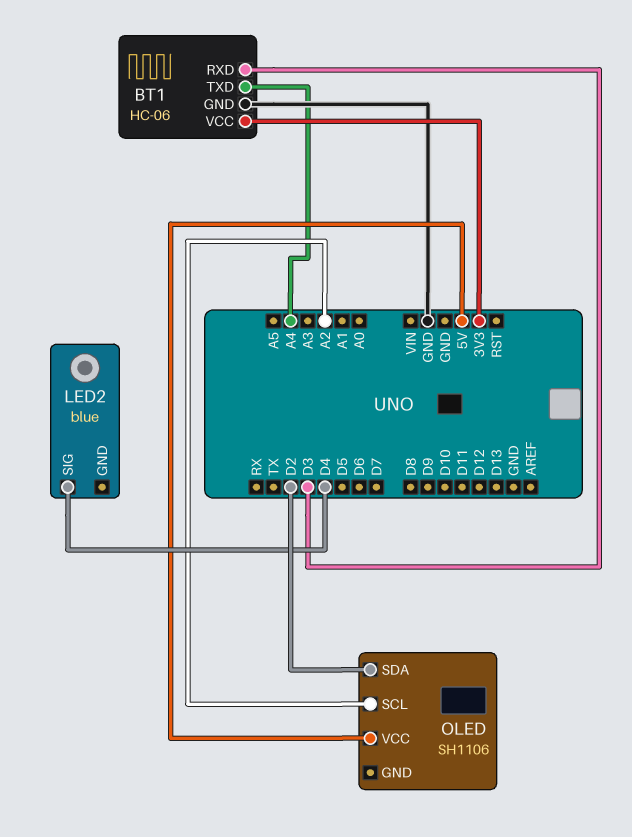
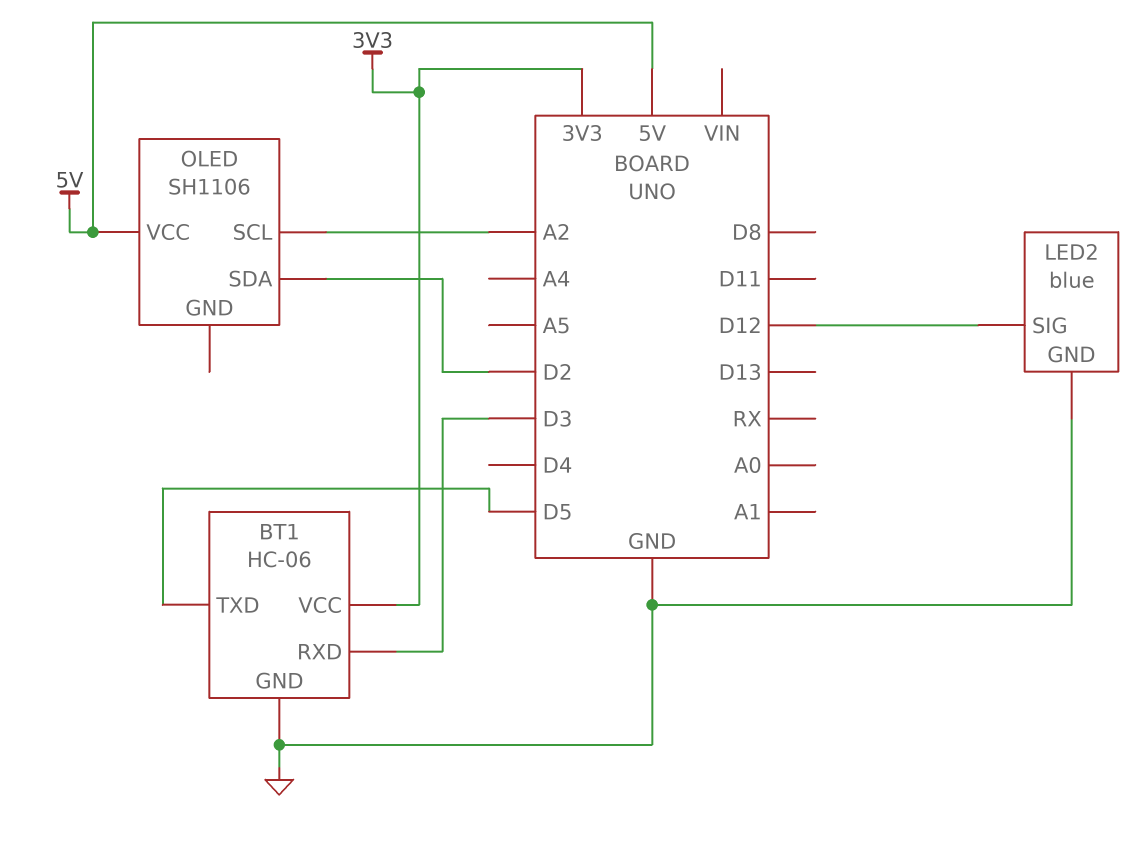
BT1 pin TXD: A4 -> D5
LED2 pin GND: none -> GND
LED2 pin SIG: D4 -> D12

